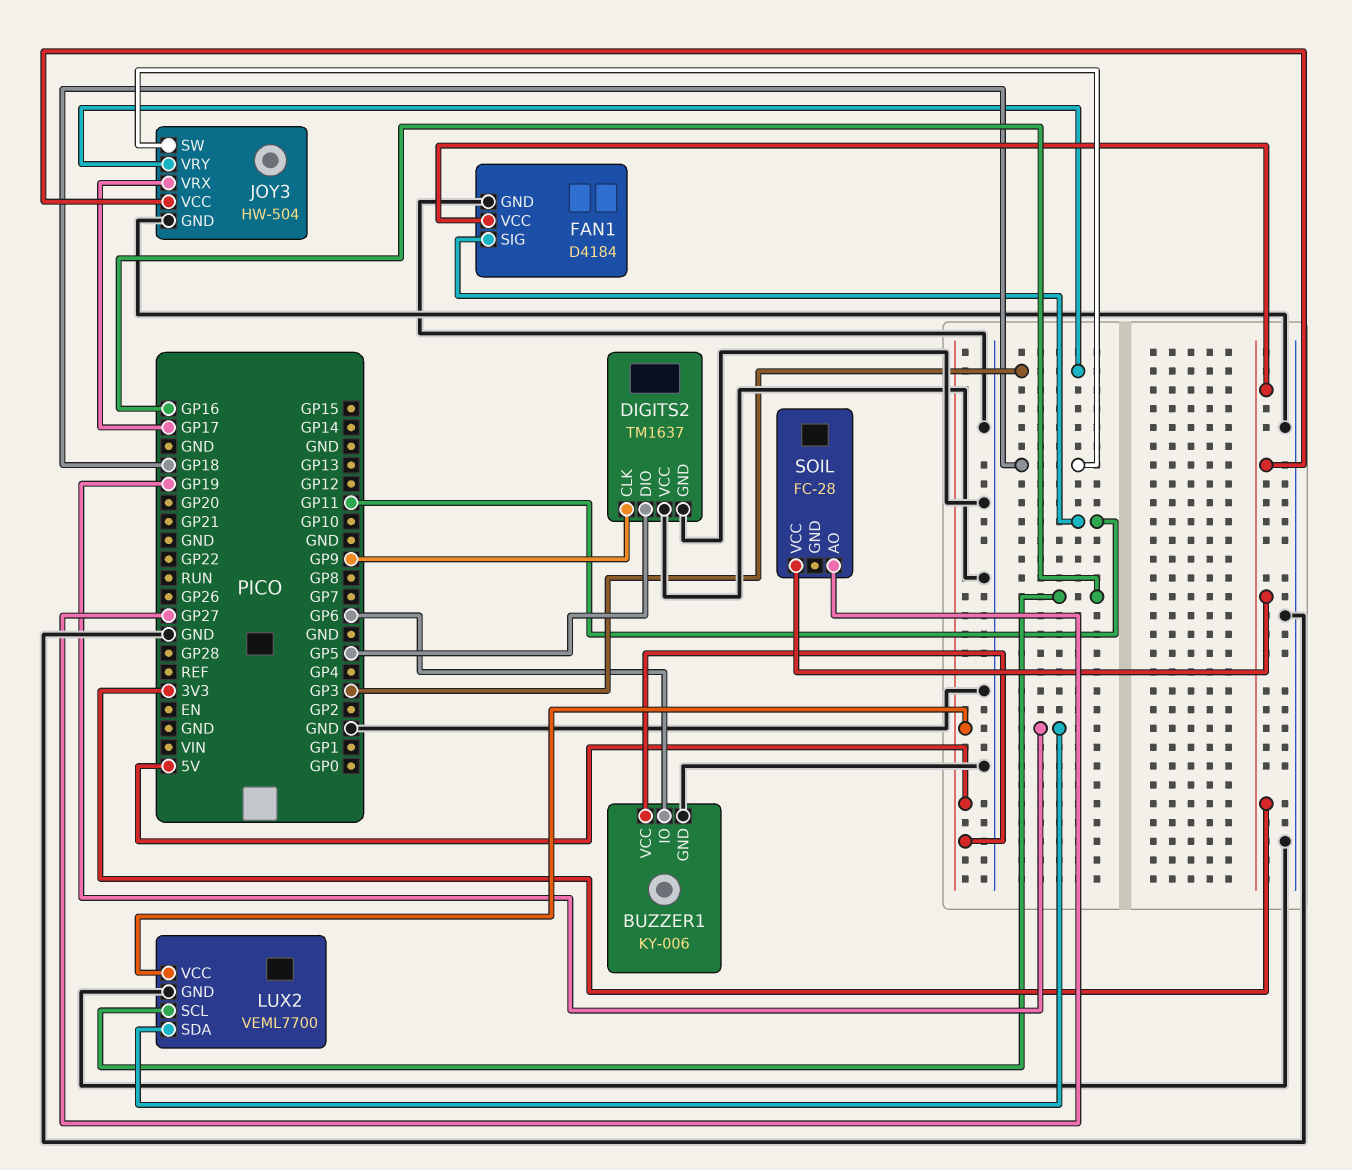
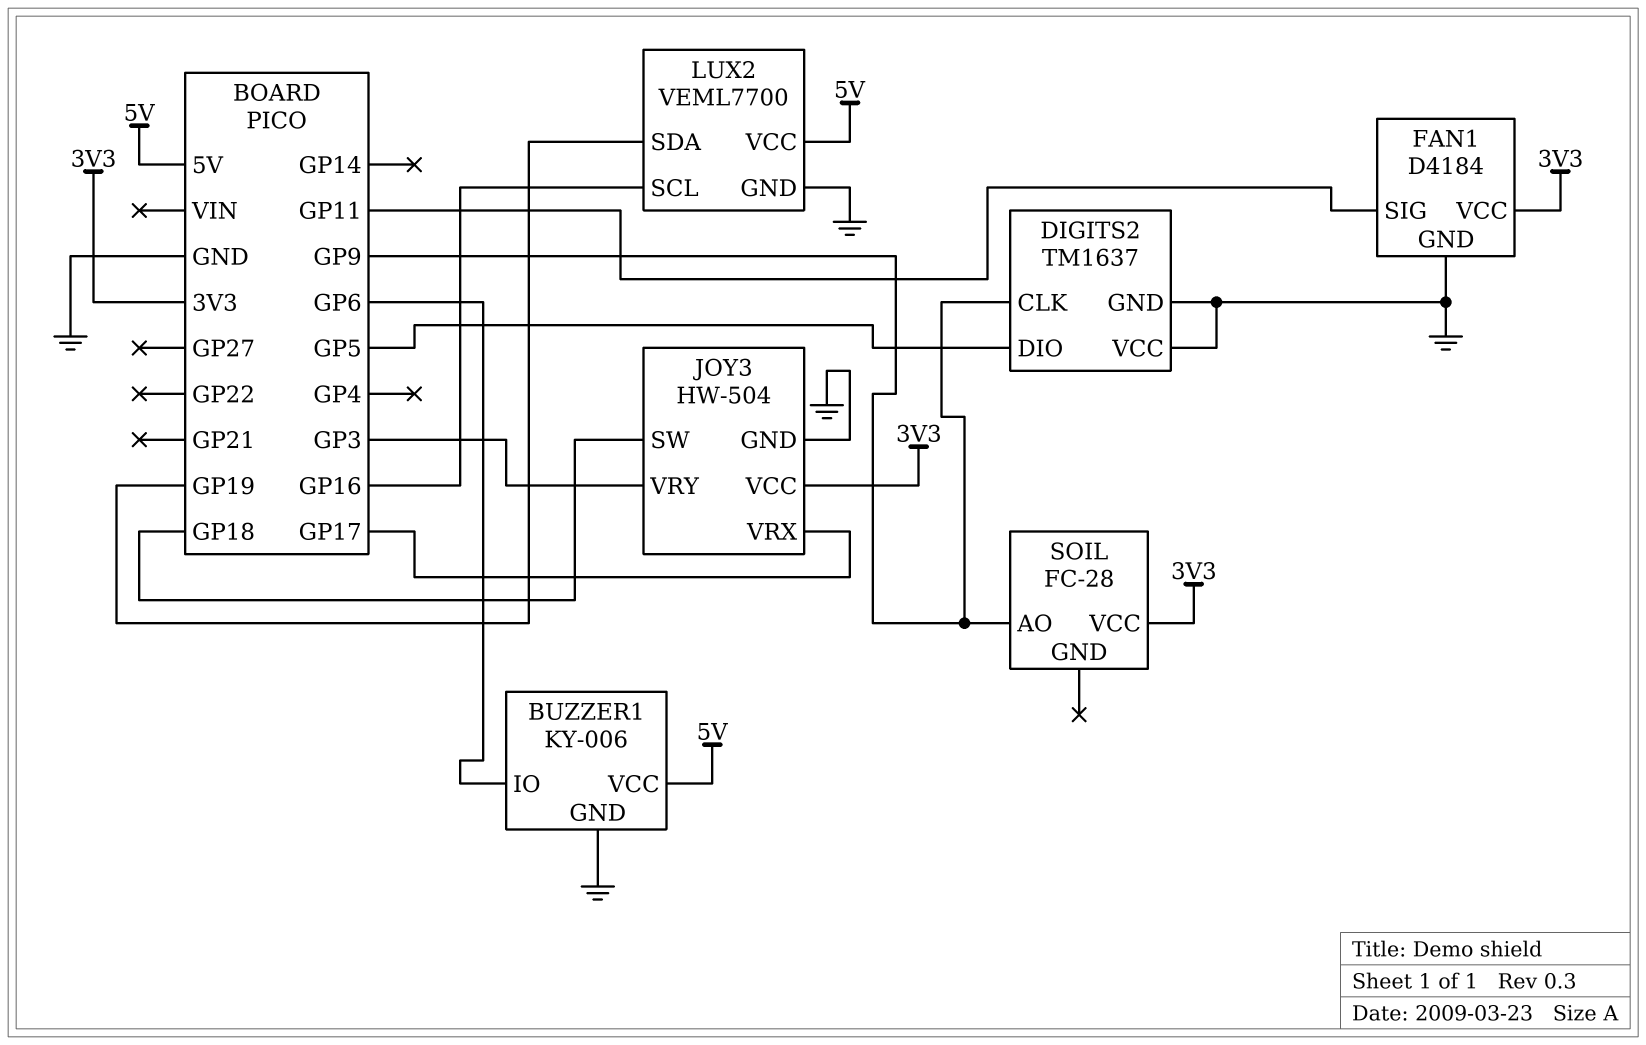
SOIL pin AO: GP27 -> GP9

